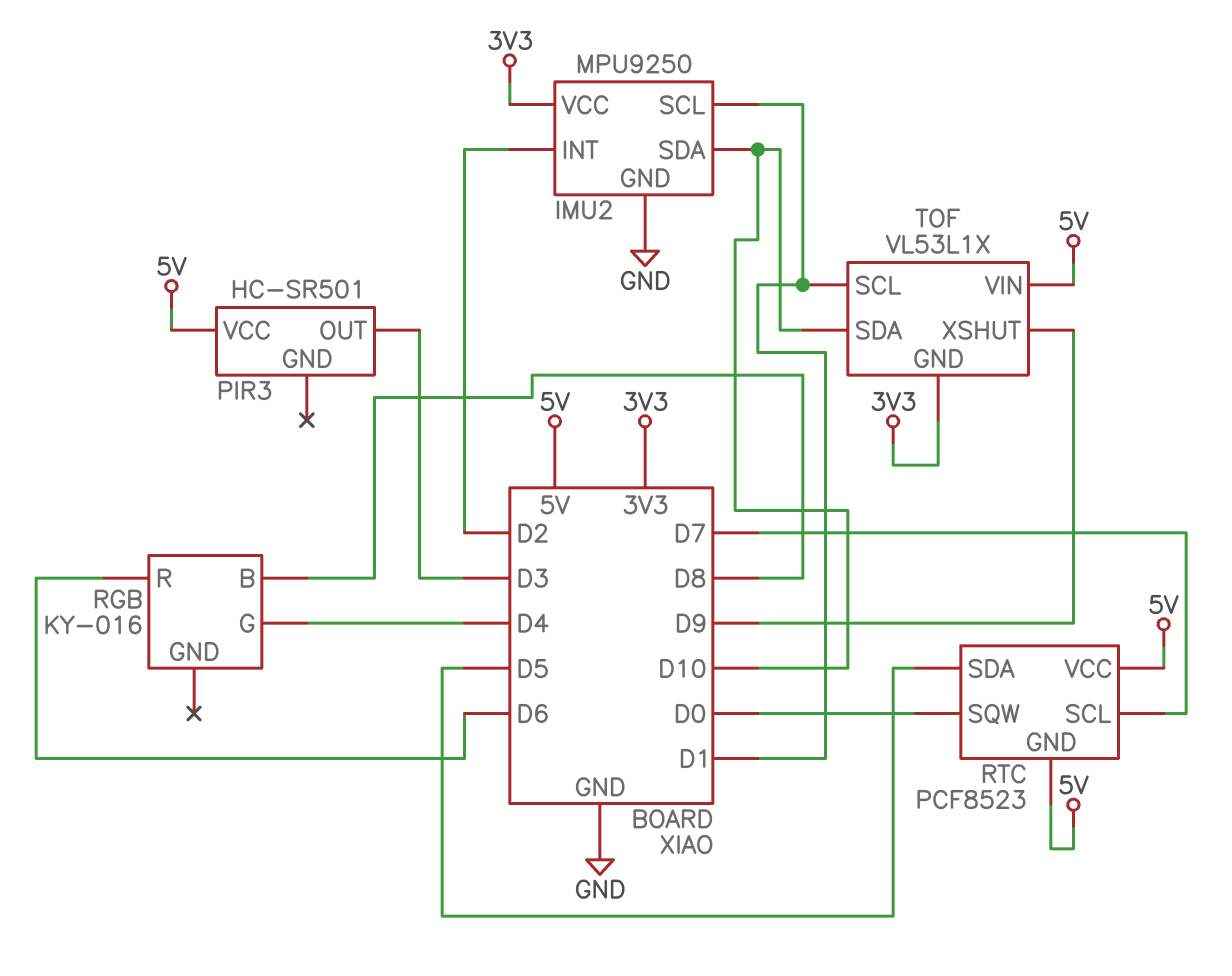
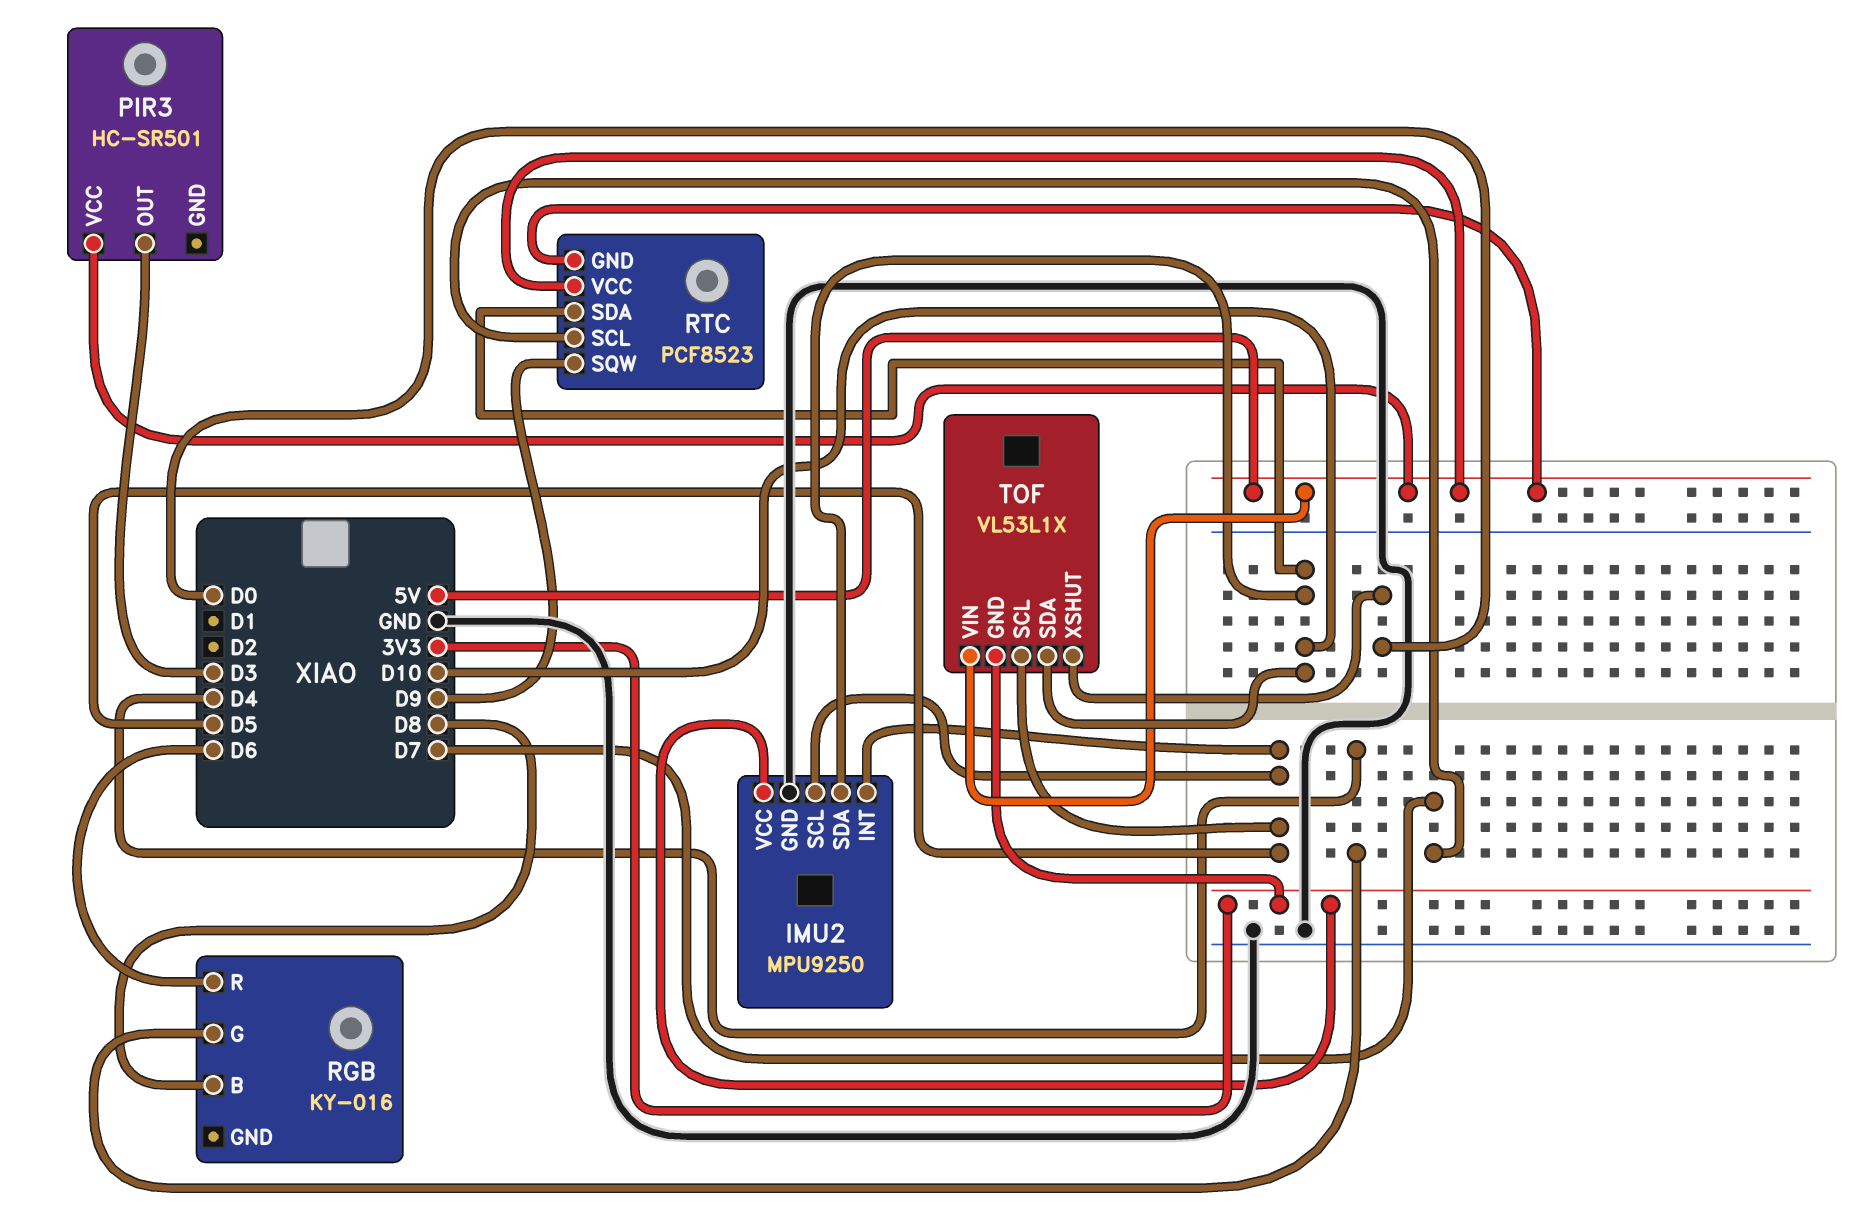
IMU2 pin INT: D2 -> D5
IMU2 pin SCL: D1 -> D5
RTC pin SDA: D5 -> D10
RTC pin SQW: D0 -> D9
TOF pin SCL: D1 -> D5
TOF pin XSHUT: D9 -> D0

